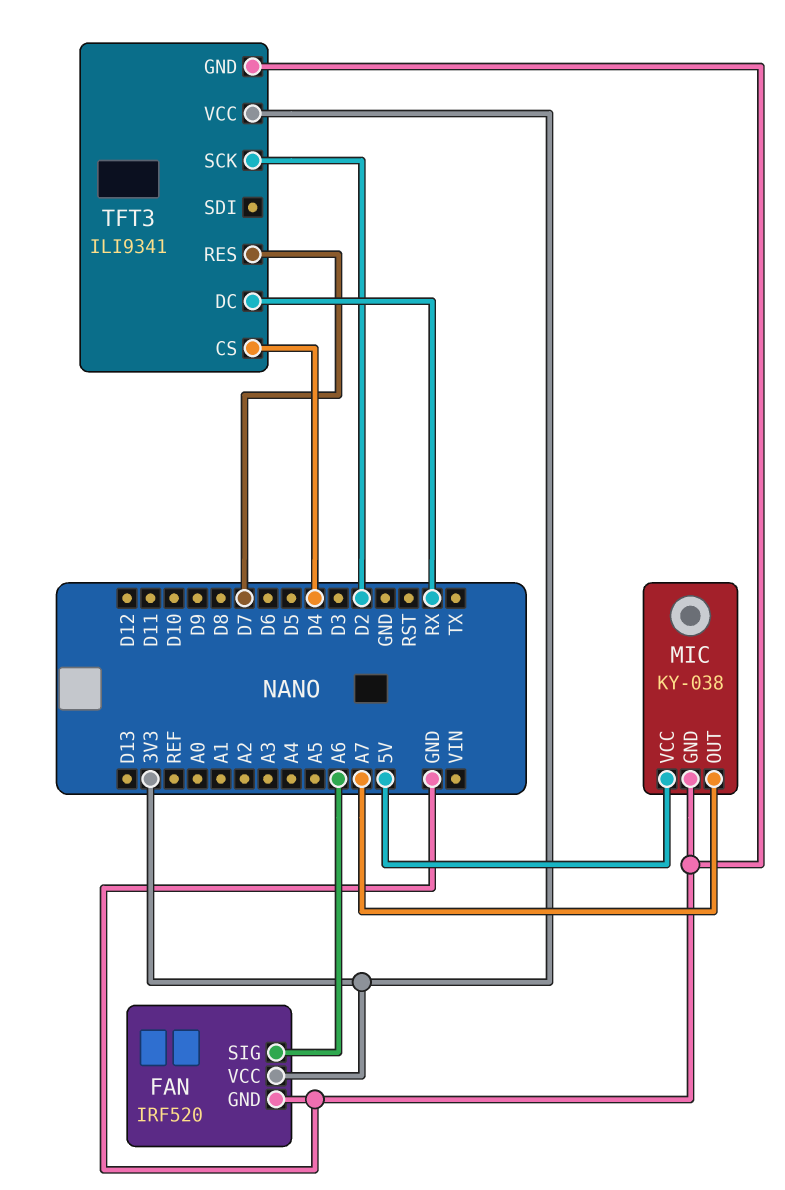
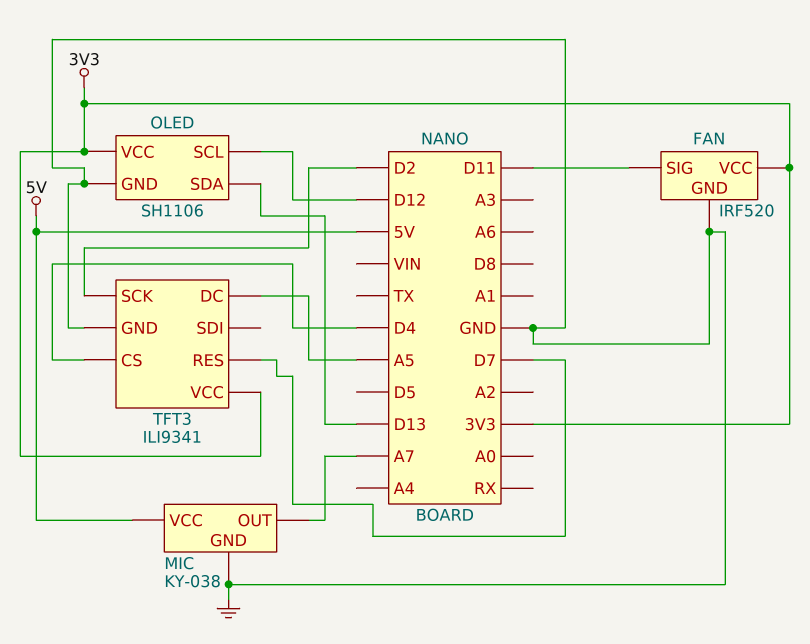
FAN pin SIG: A6 -> D11
OLED: none -> SH1106
OLED pin GND: none -> GND
OLED pin SCL: none -> D12
OLED pin SDA: none -> D13
OLED pin VCC: none -> 3V3
TFT3 pin DC: RX -> A5

